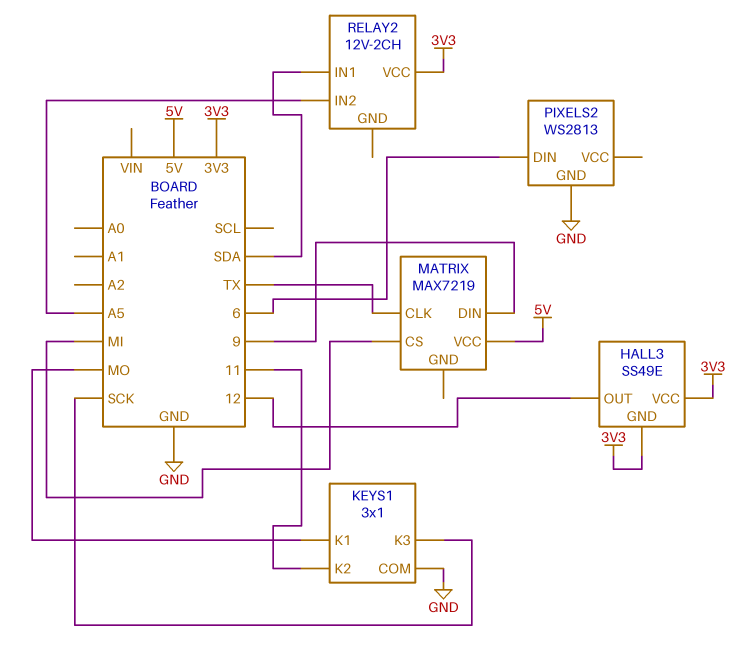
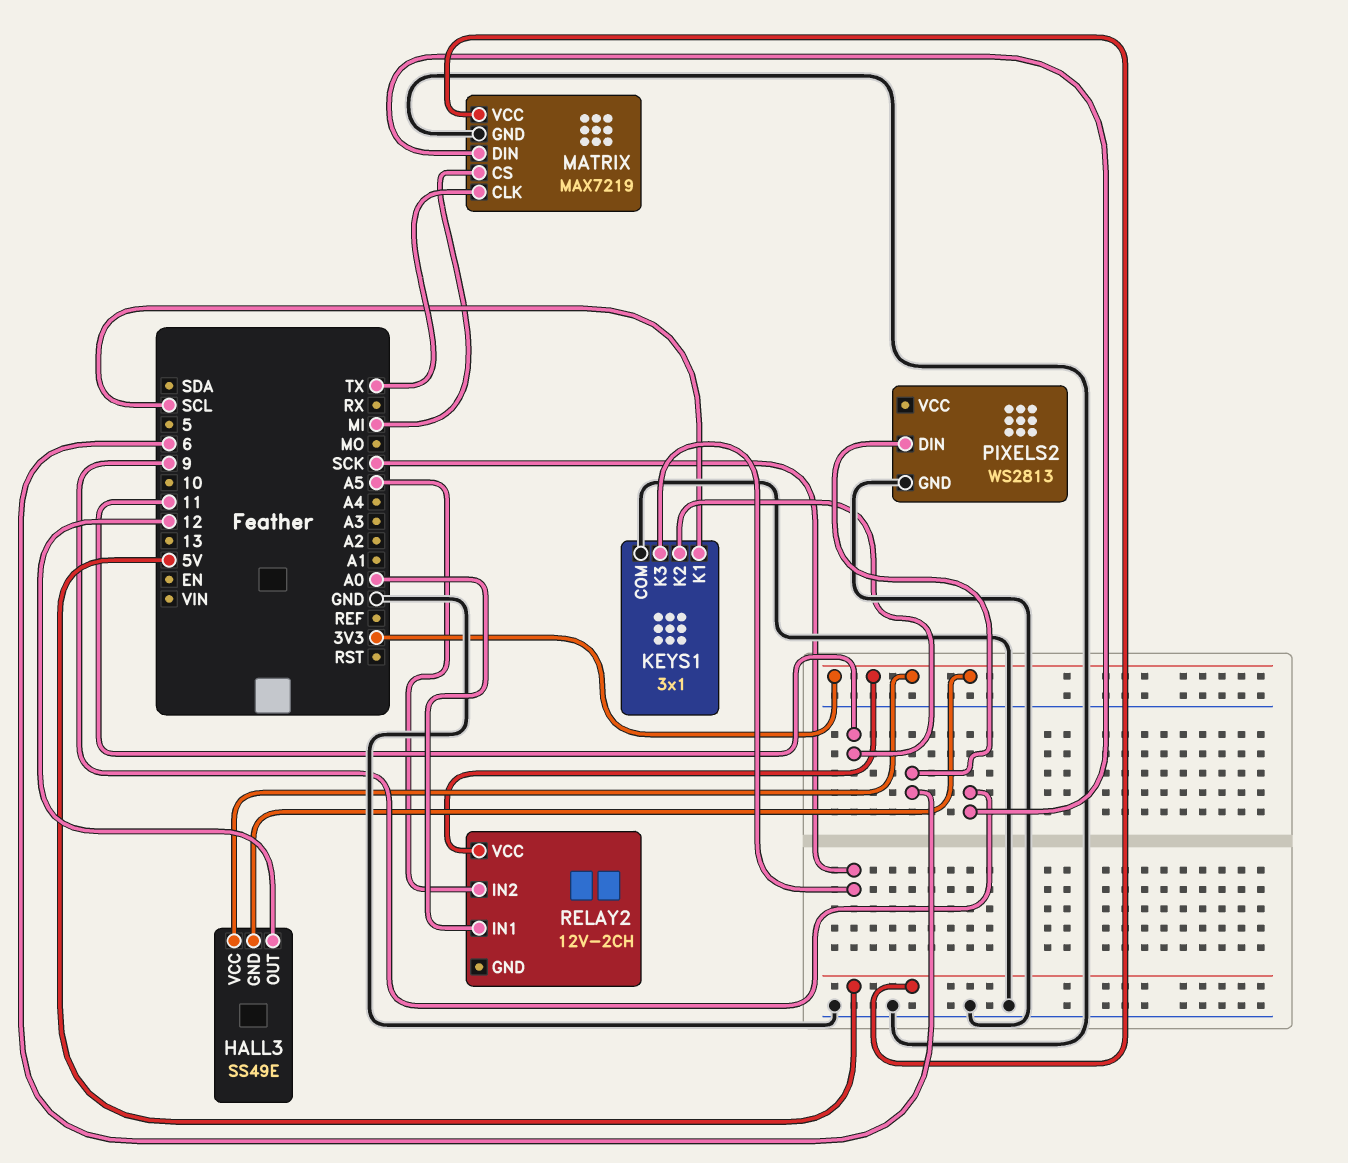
KEYS1 pin K1: MO -> SCL
MATRIX pin GND: none -> GND
RELAY2 pin IN1: SDA -> A0

